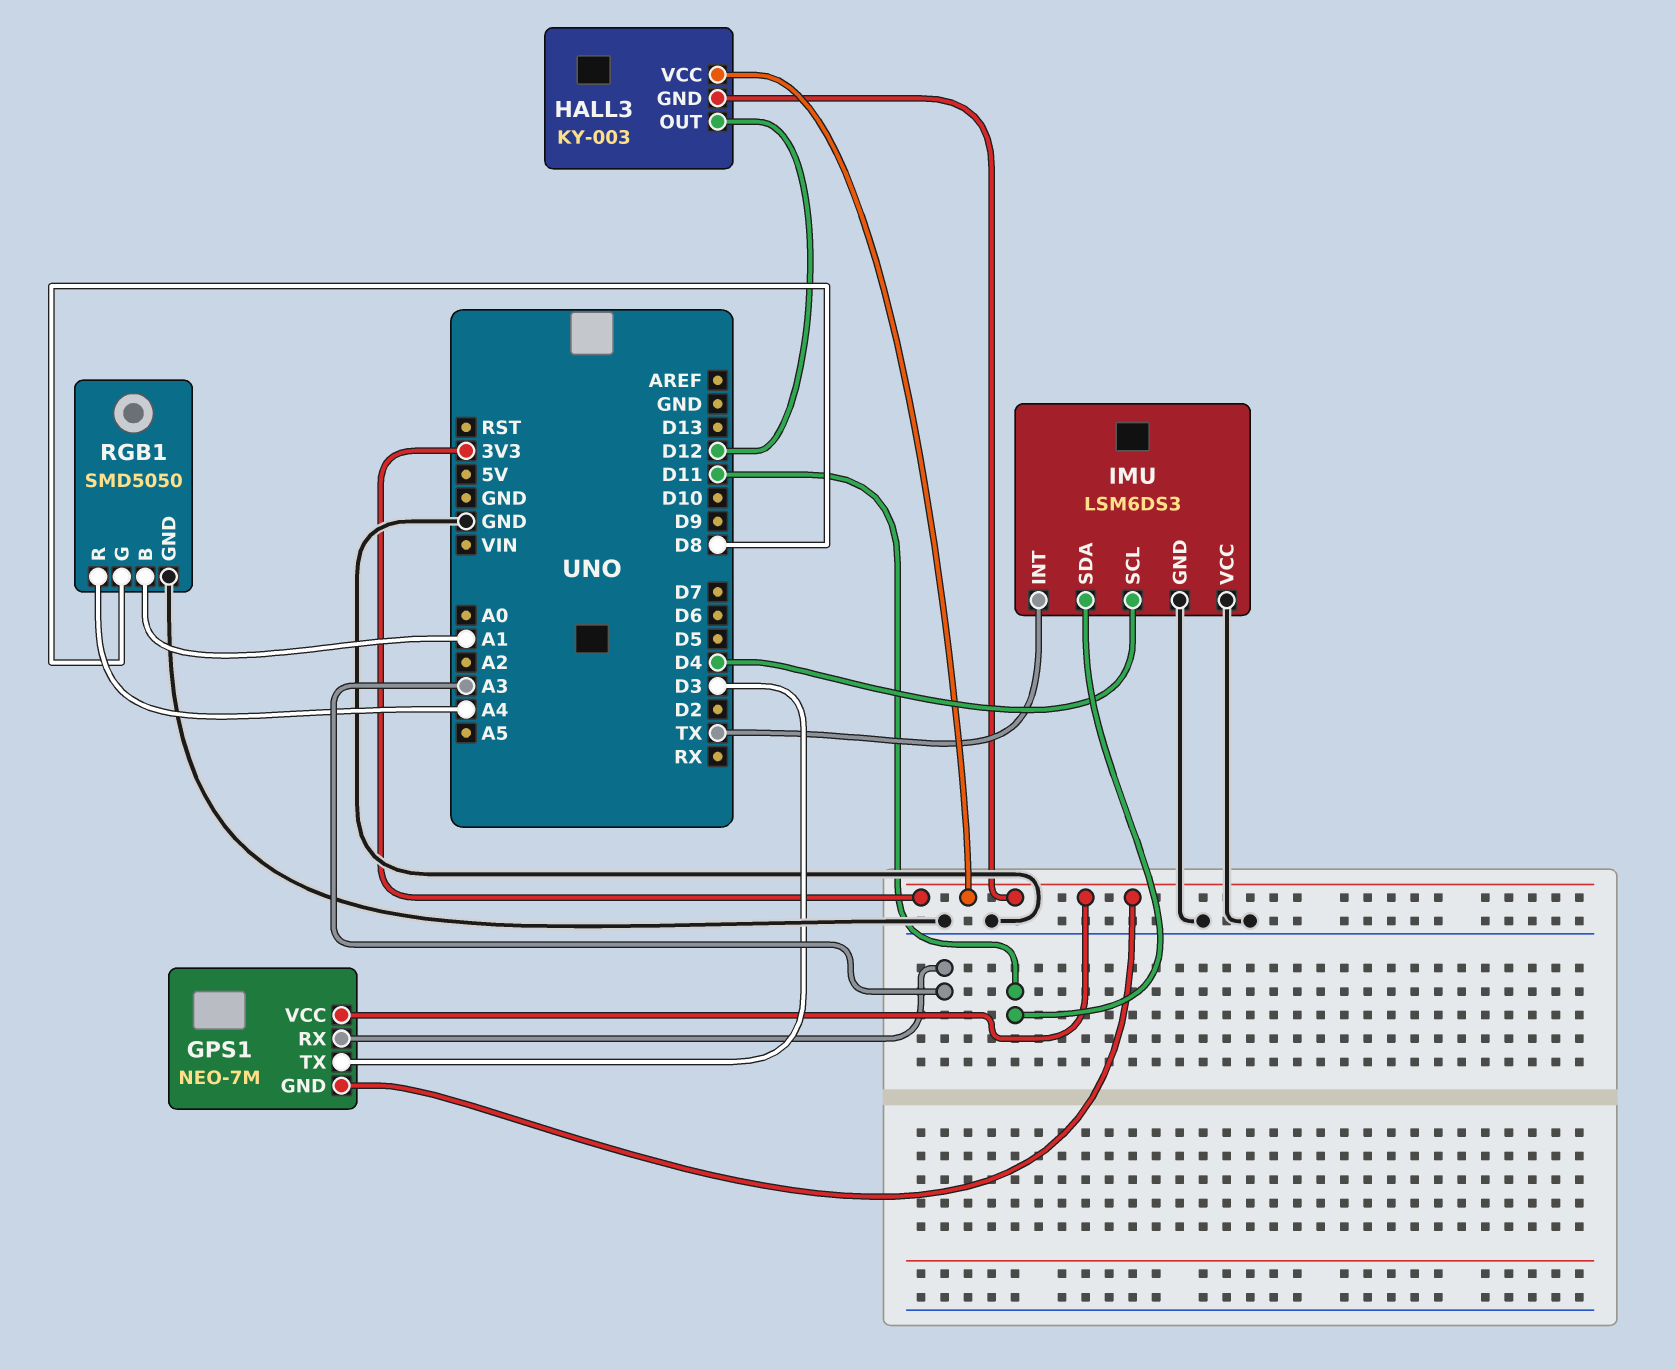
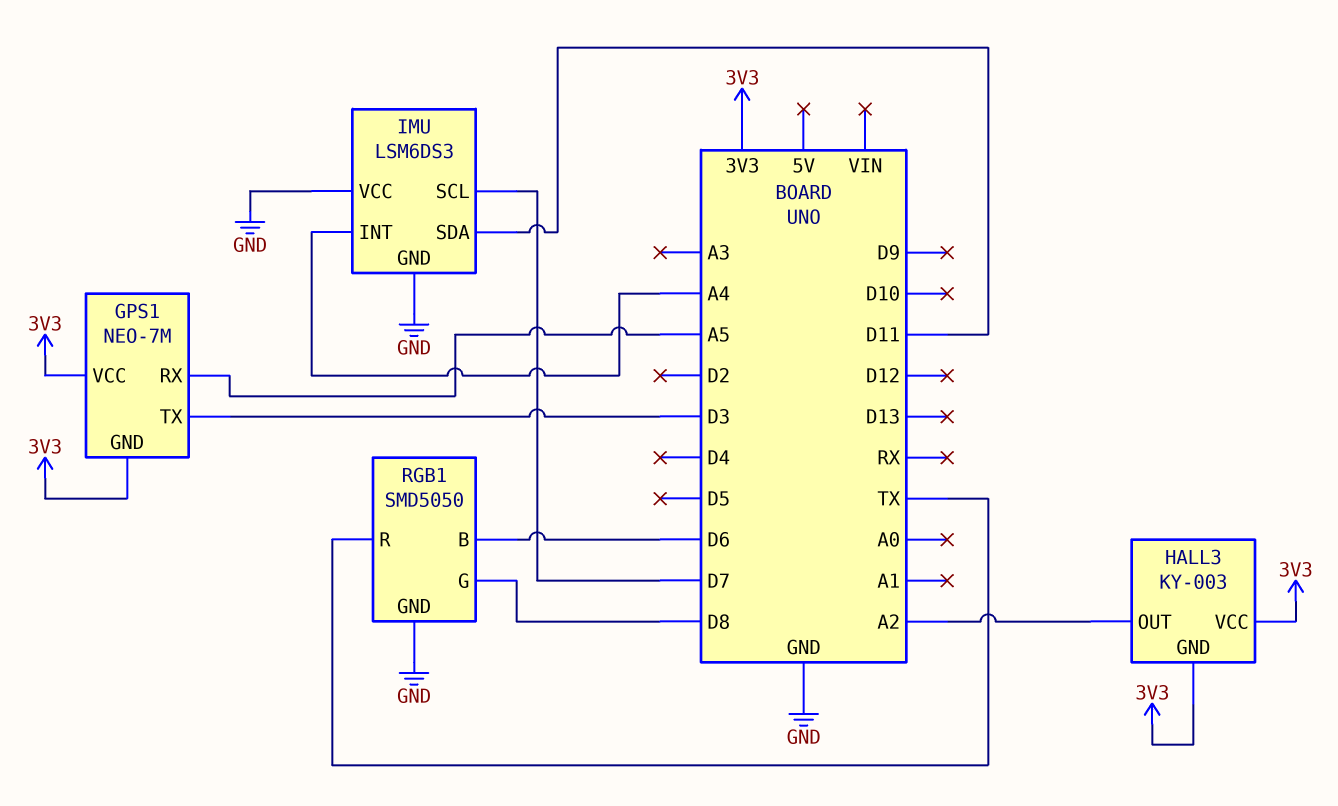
GPS1 pin RX: A3 -> A5
HALL3 pin OUT: D12 -> A2
IMU pin INT: TX -> A4
IMU pin SCL: D4 -> D7
RGB1 pin B: A1 -> D6
RGB1 pin R: A4 -> TX

